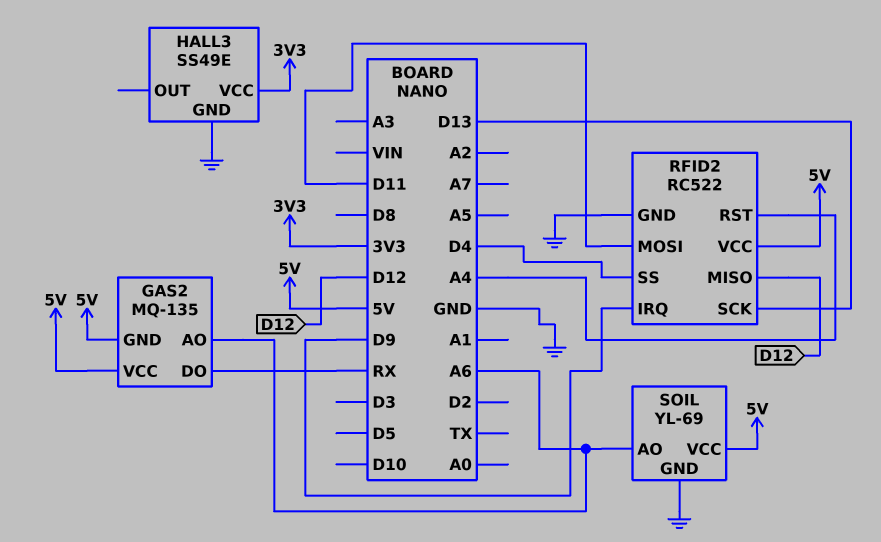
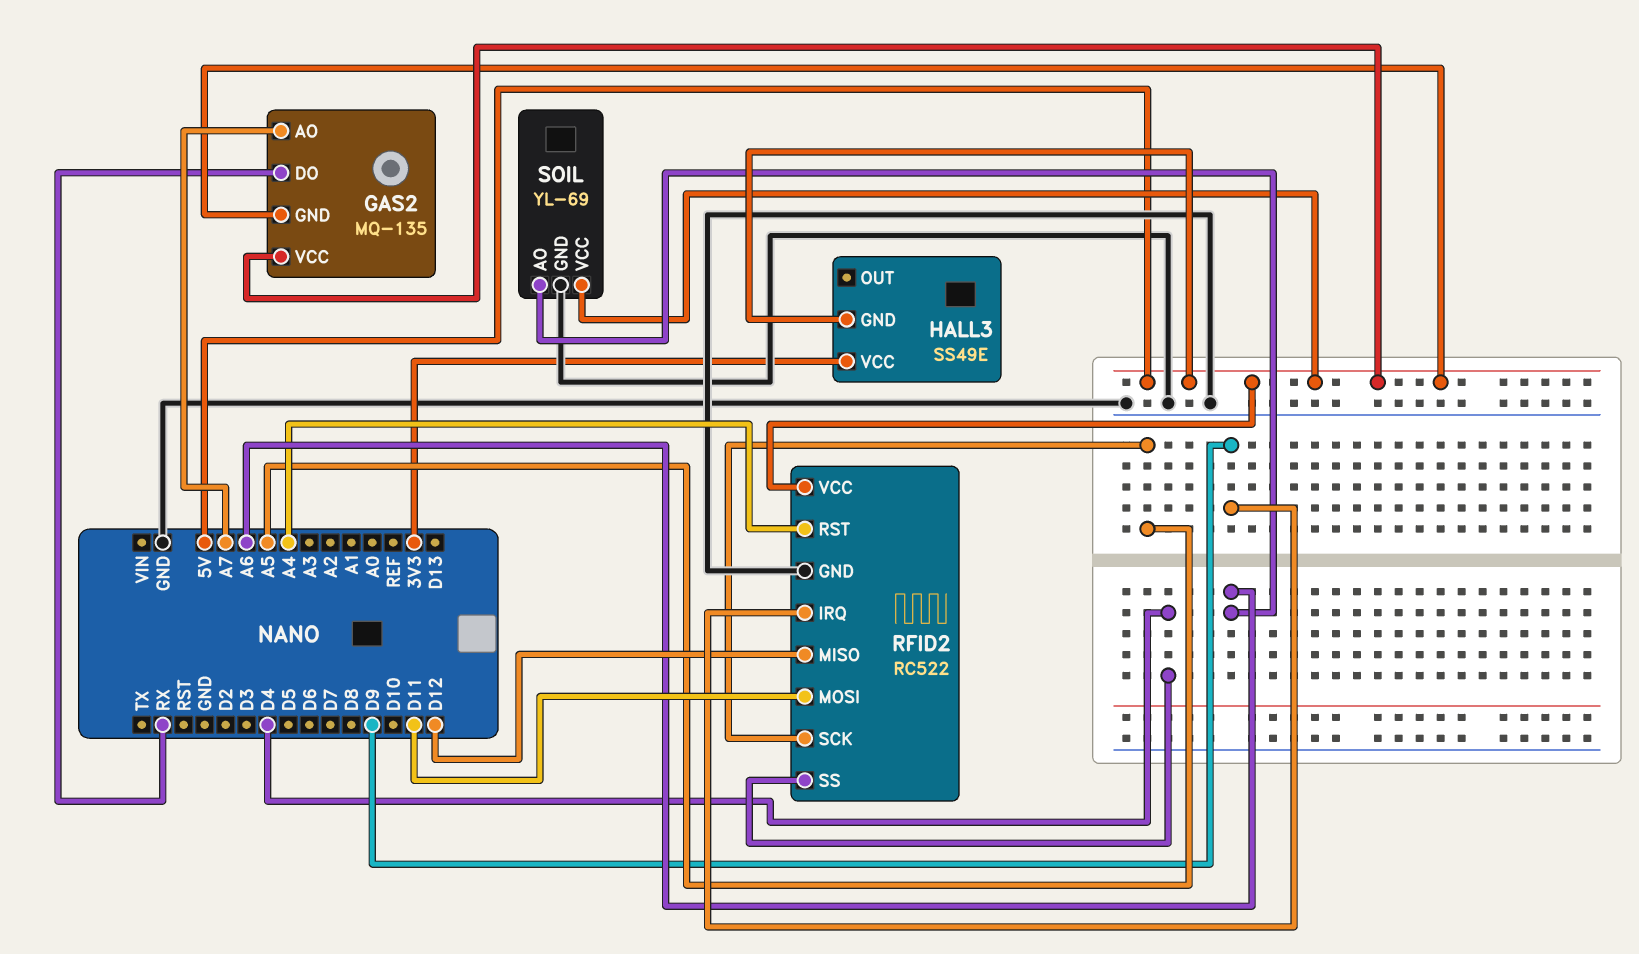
GAS2 pin AO: A6 -> A7
HALL3 pin GND: GND -> 5V
RFID2 pin SCK: D13 -> A5

